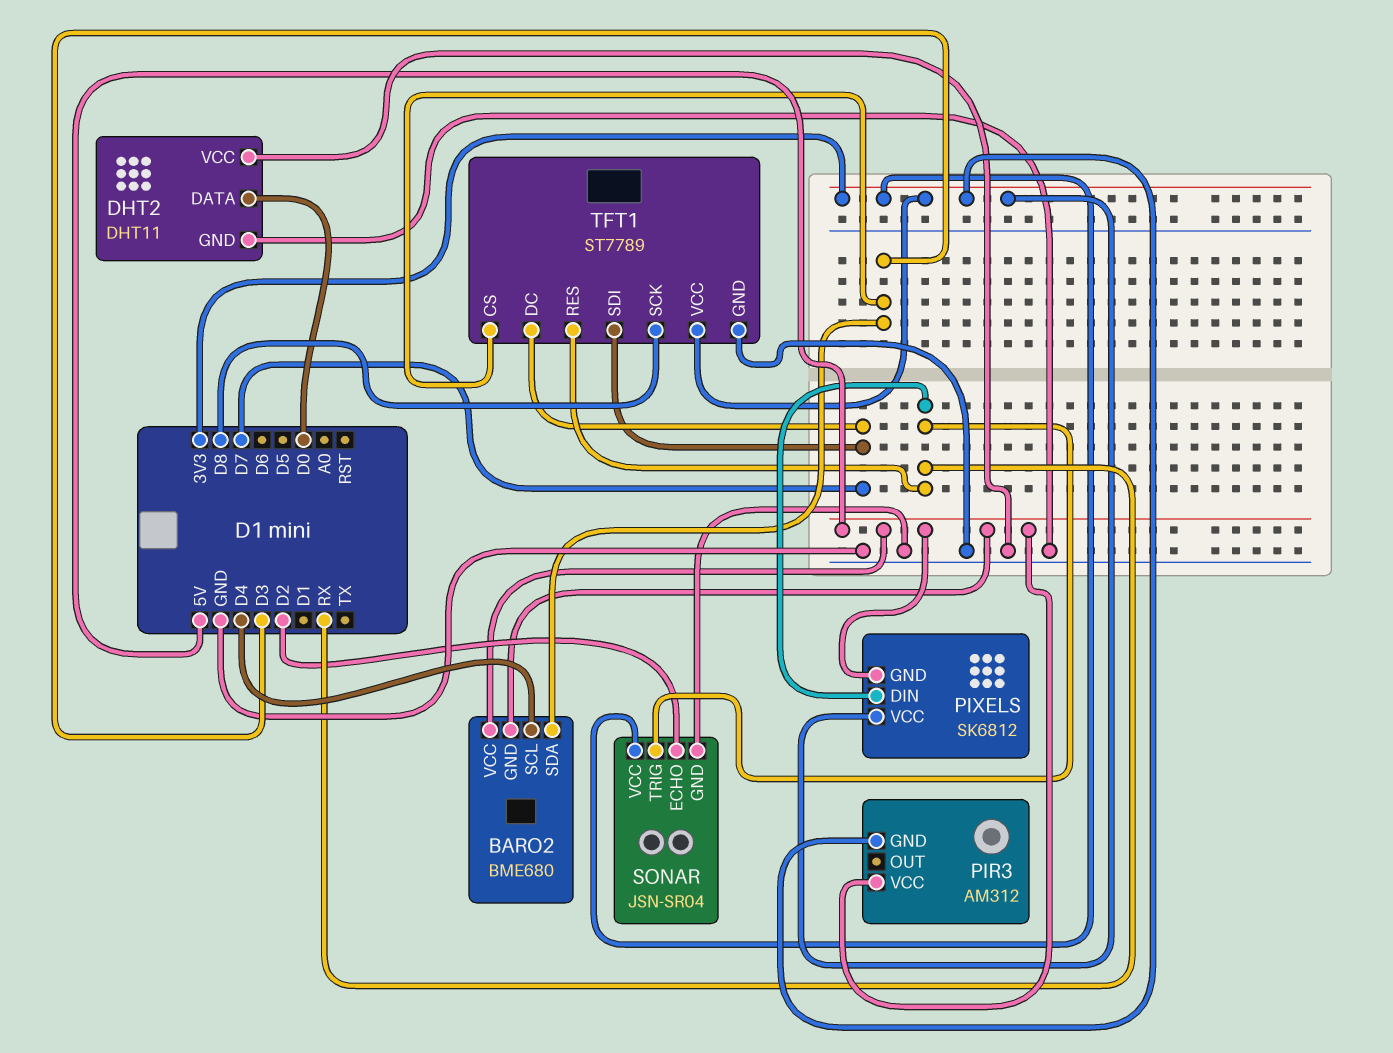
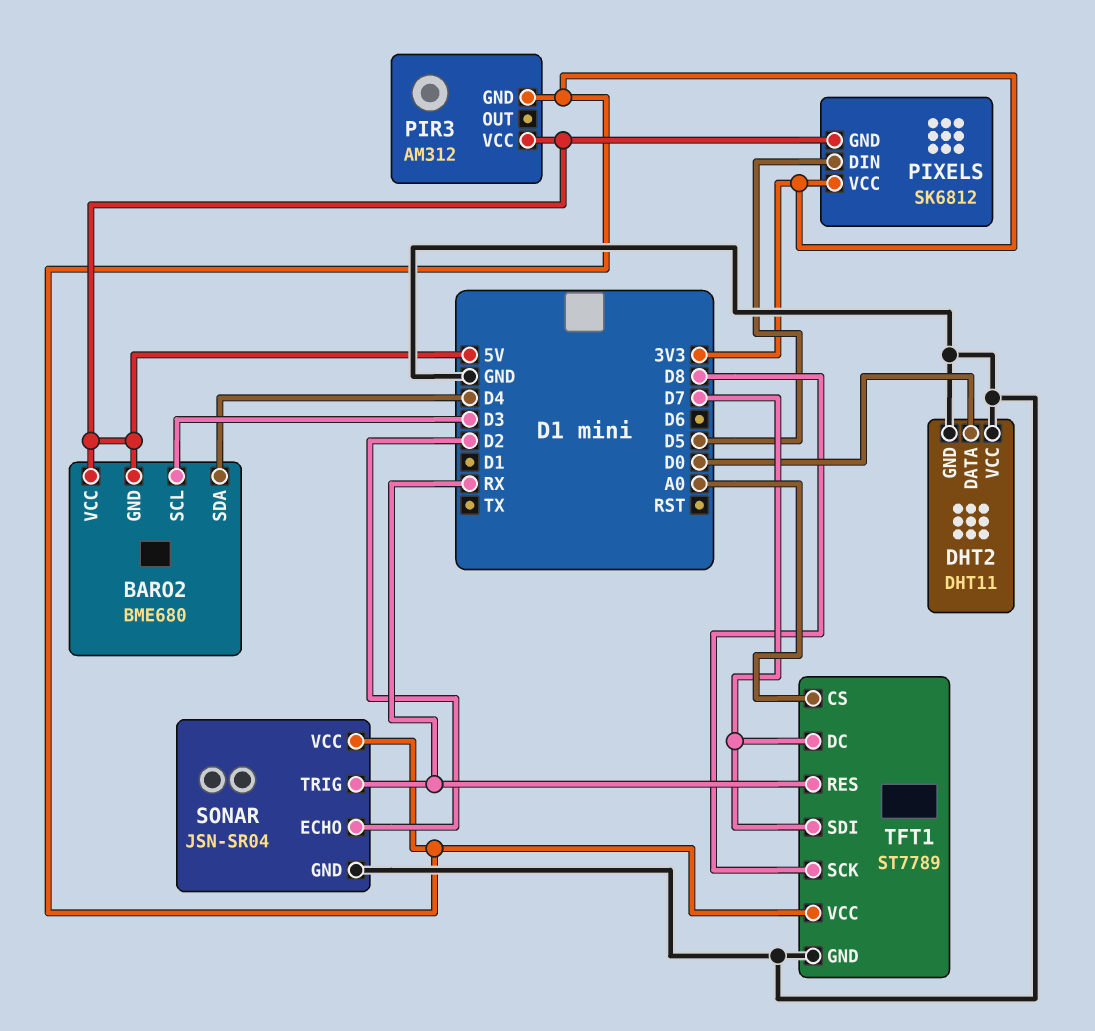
BARO2 pin SCL: D4 -> D3
BARO2 pin SDA: D3 -> D4
PIXELS pin DIN: RX -> D5
TFT1 pin CS: D3 -> A0

